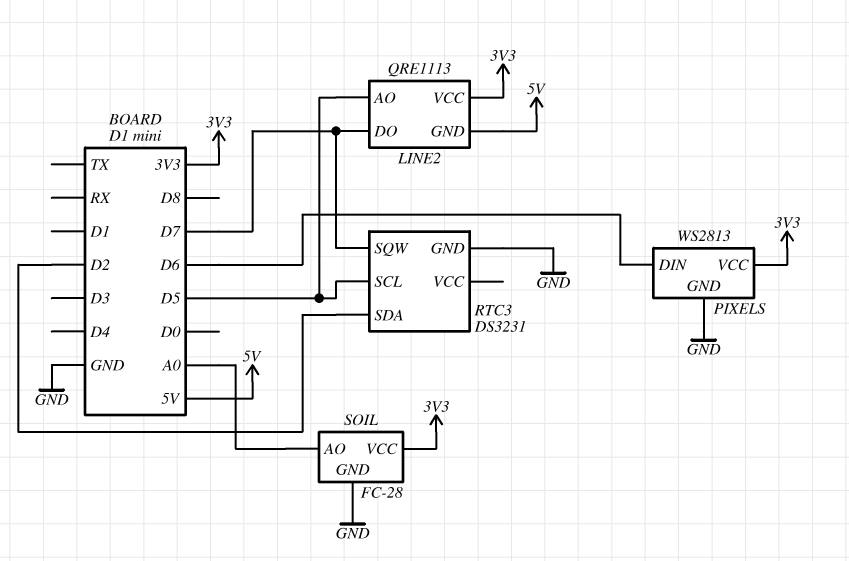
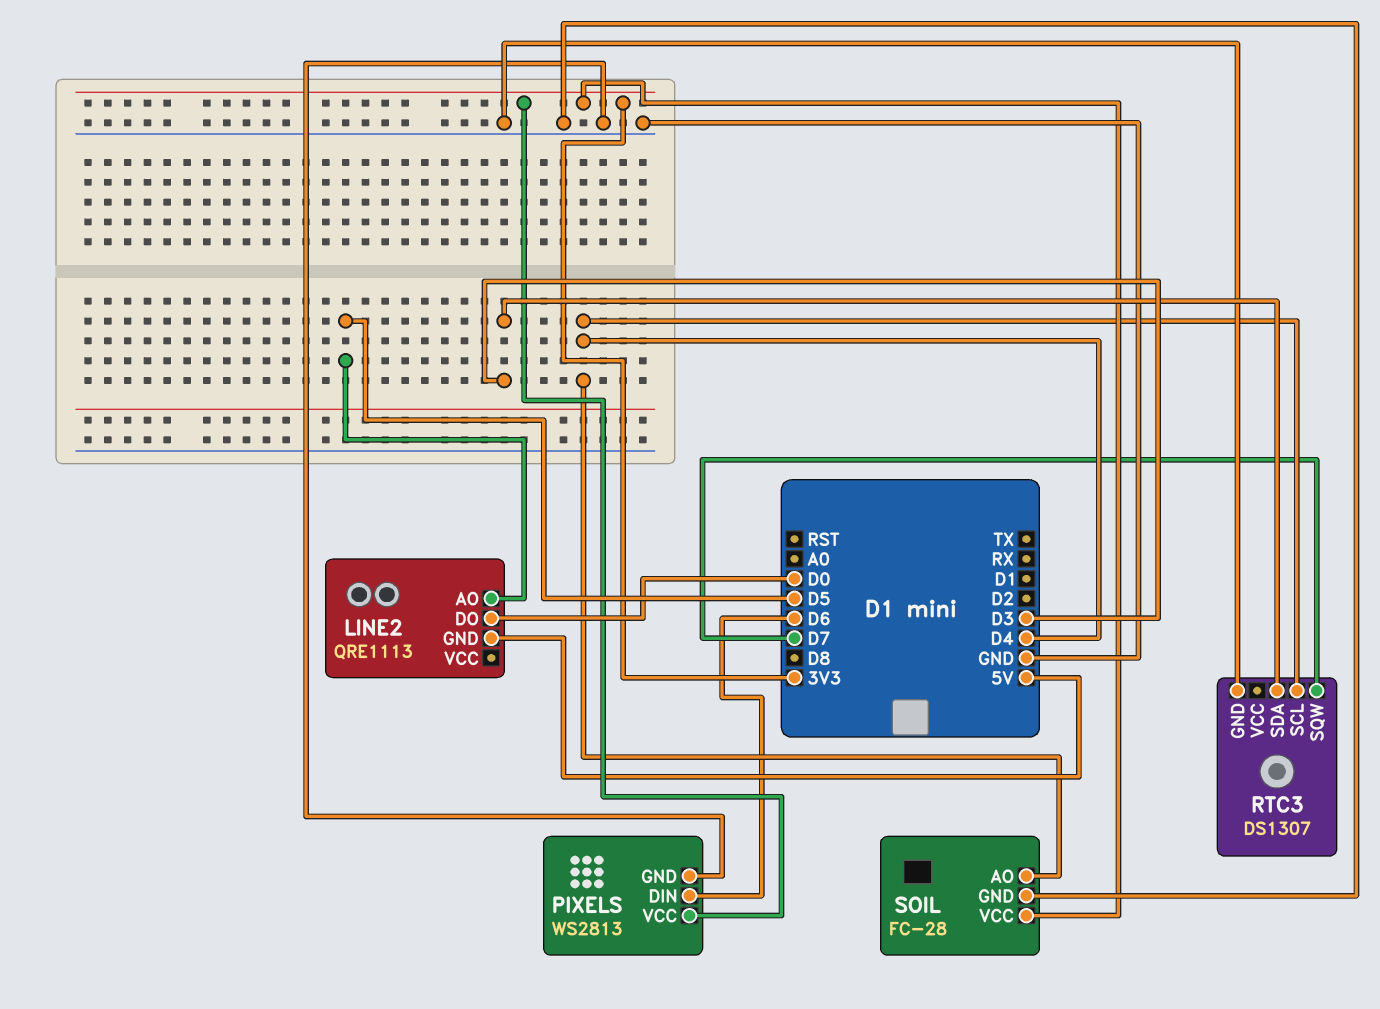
LINE2 pin DO: D7 -> D0
LINE2 pin VCC: 3V3 -> none
RTC3: DS3231 -> DS1307
RTC3 pin SCL: D5 -> D4
RTC3 pin SDA: D2 -> D3
SOIL pin AO: A0 -> D4

